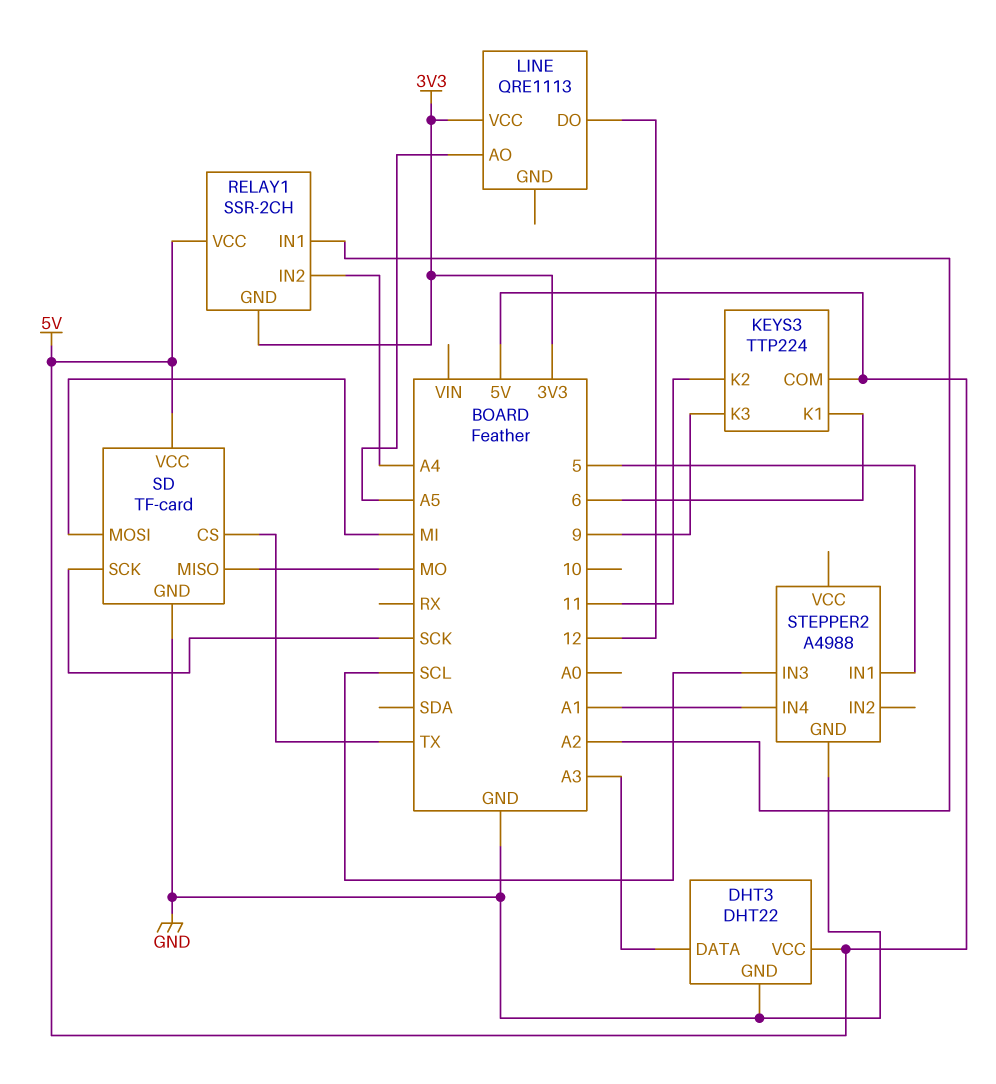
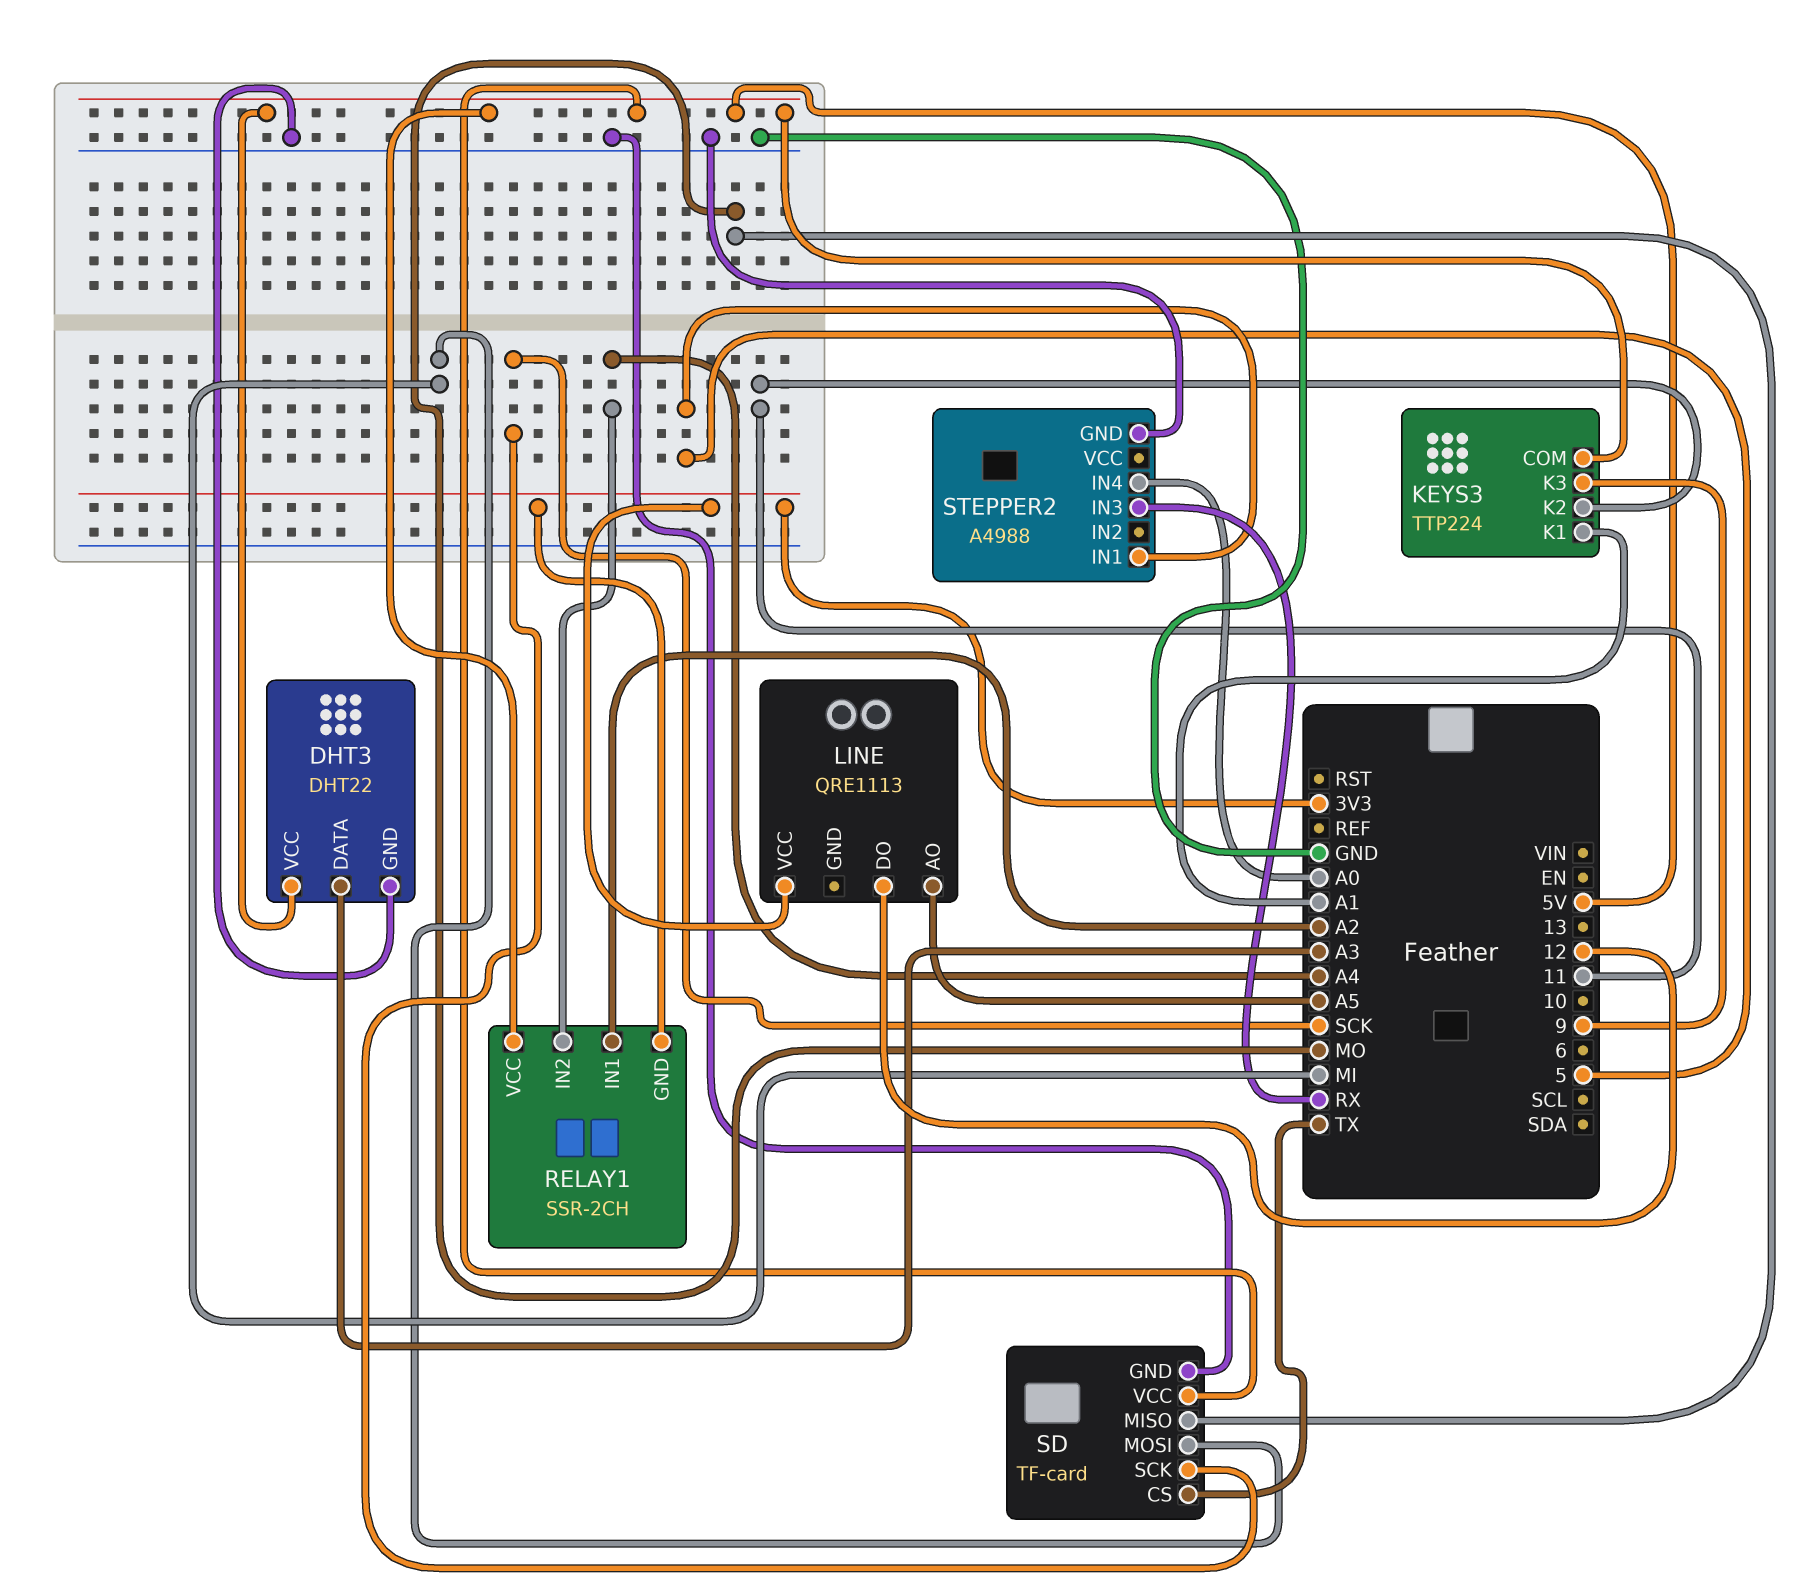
KEYS3 pin K1: 6 -> A1
STEPPER2 pin IN3: SCL -> RX
STEPPER2 pin IN4: A1 -> A0

